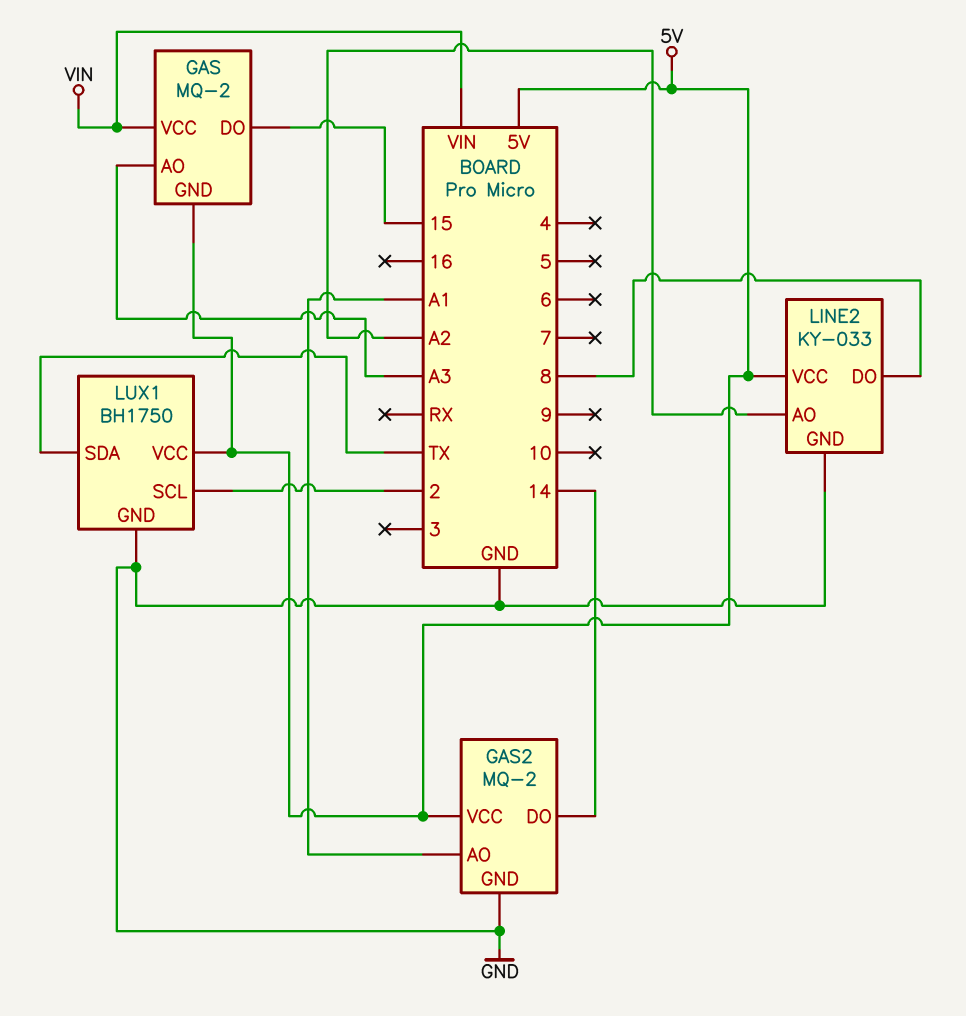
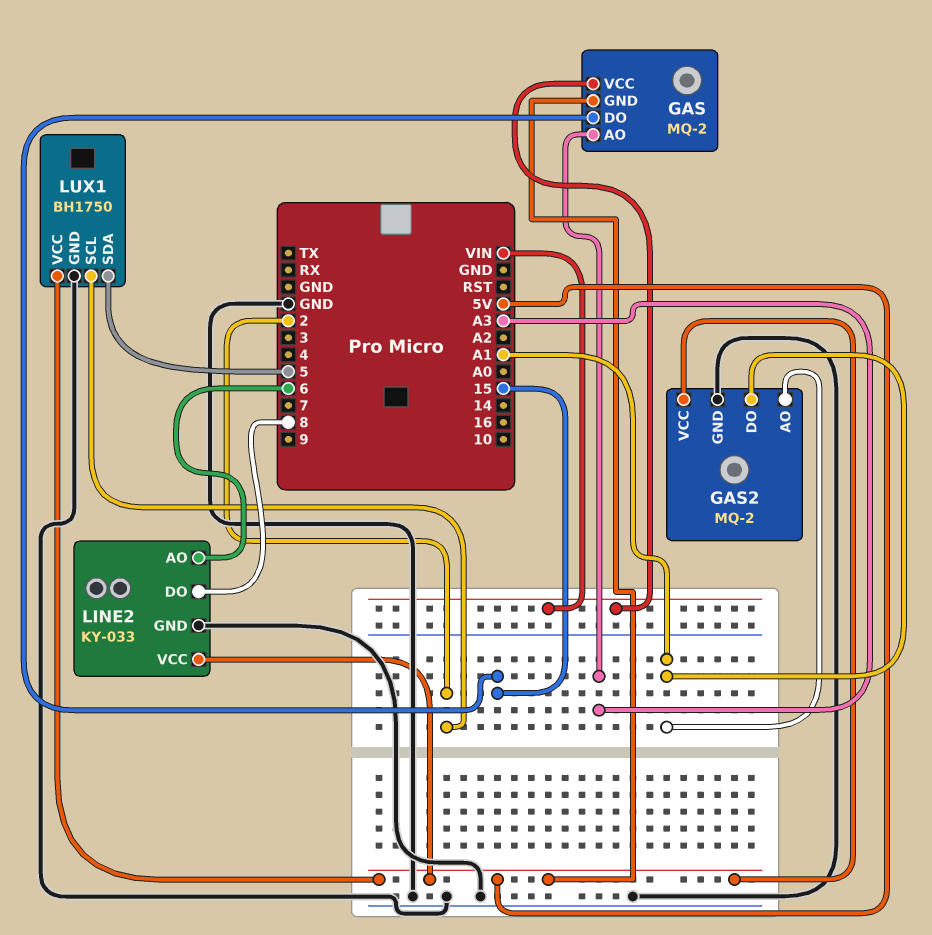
GAS2 pin DO: 14 -> A1
LINE2 pin AO: A2 -> 6
LUX1 pin SDA: TX -> 5

